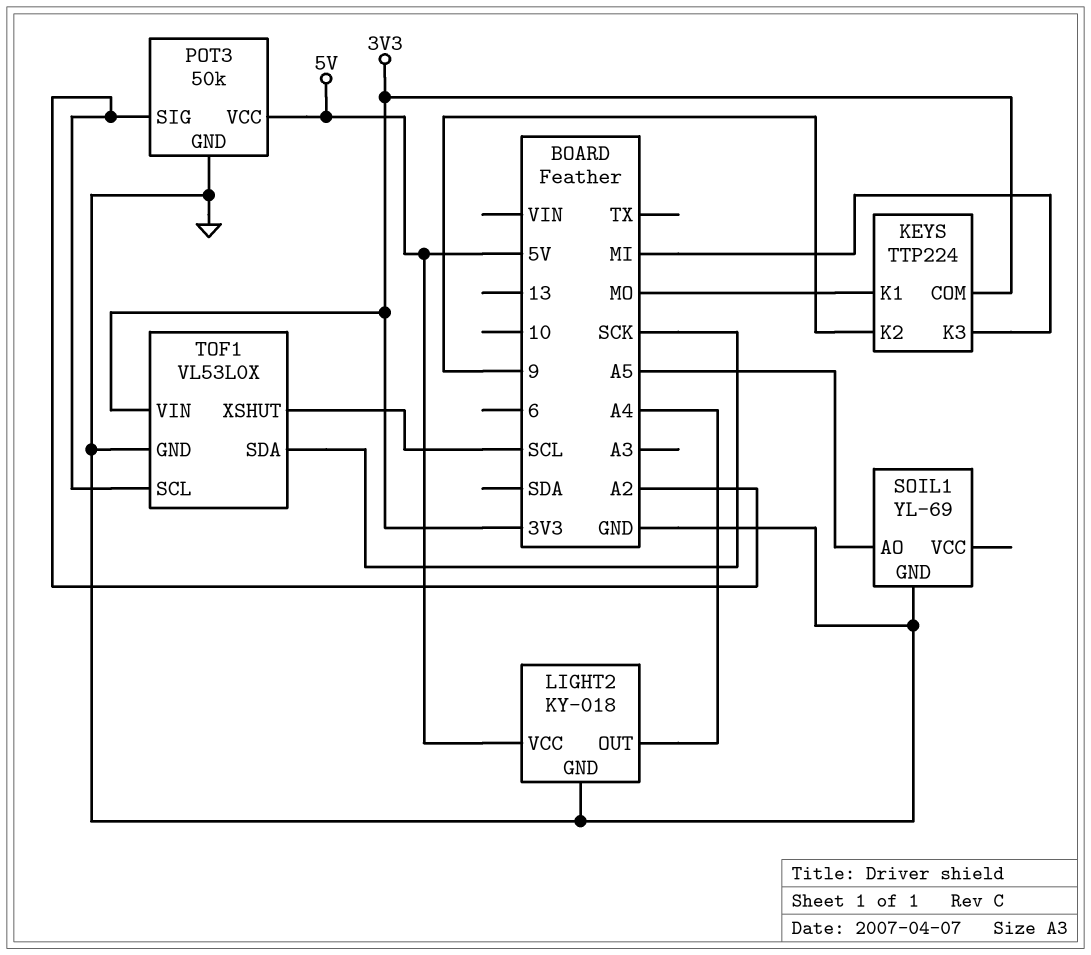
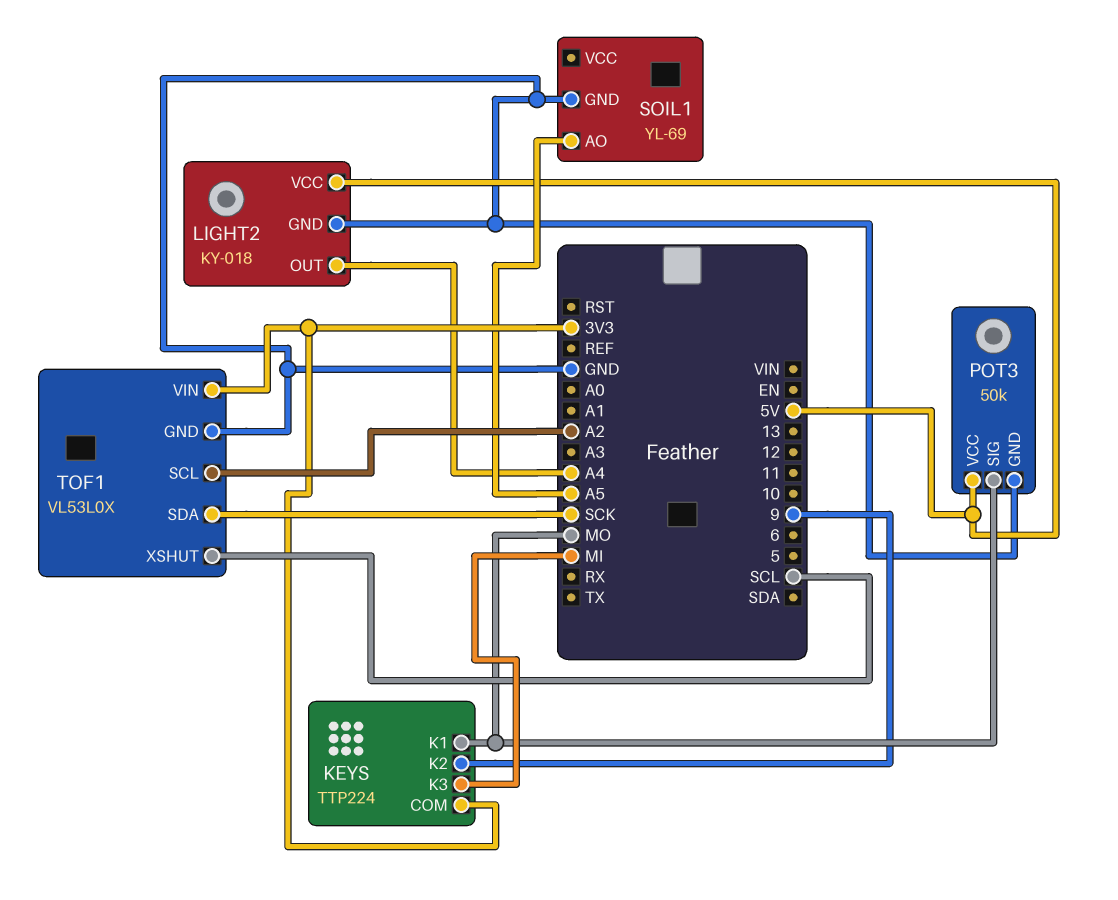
POT3 pin SIG: A2 -> MO

